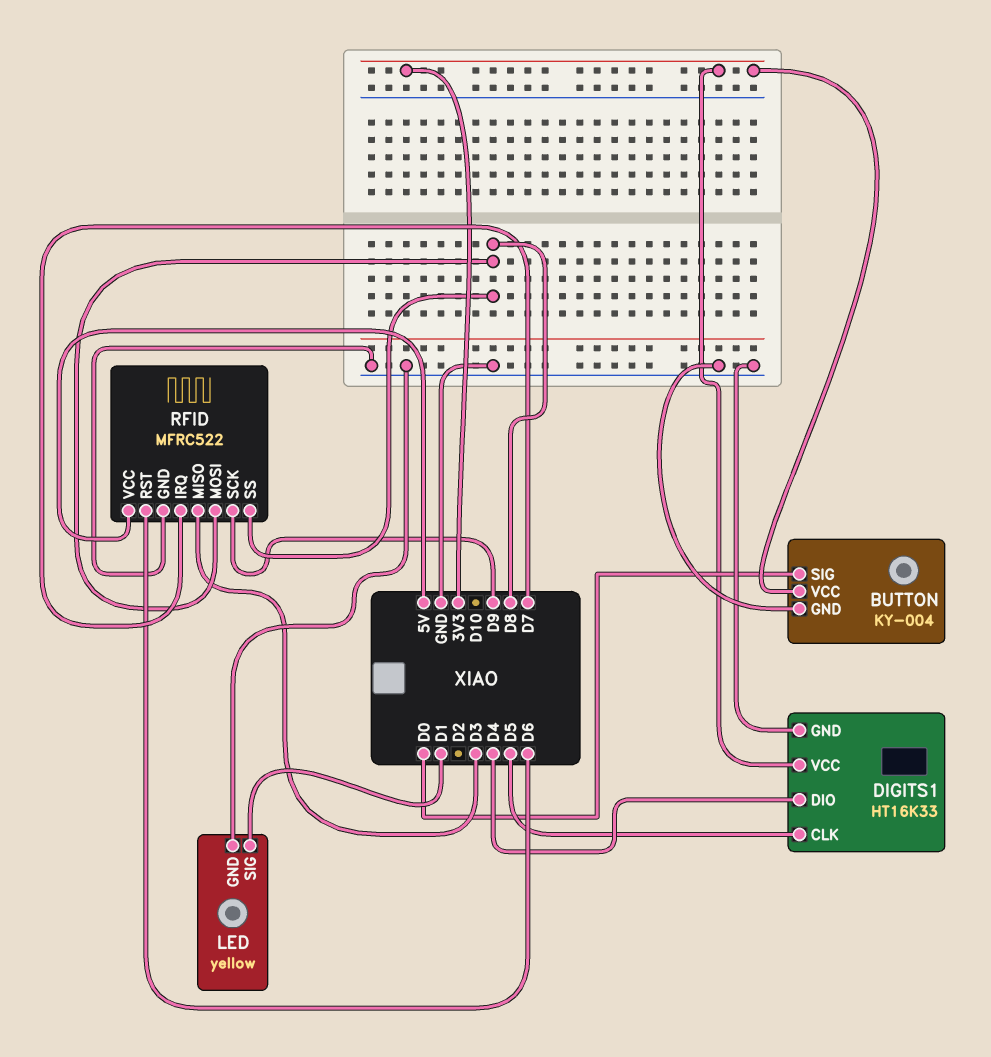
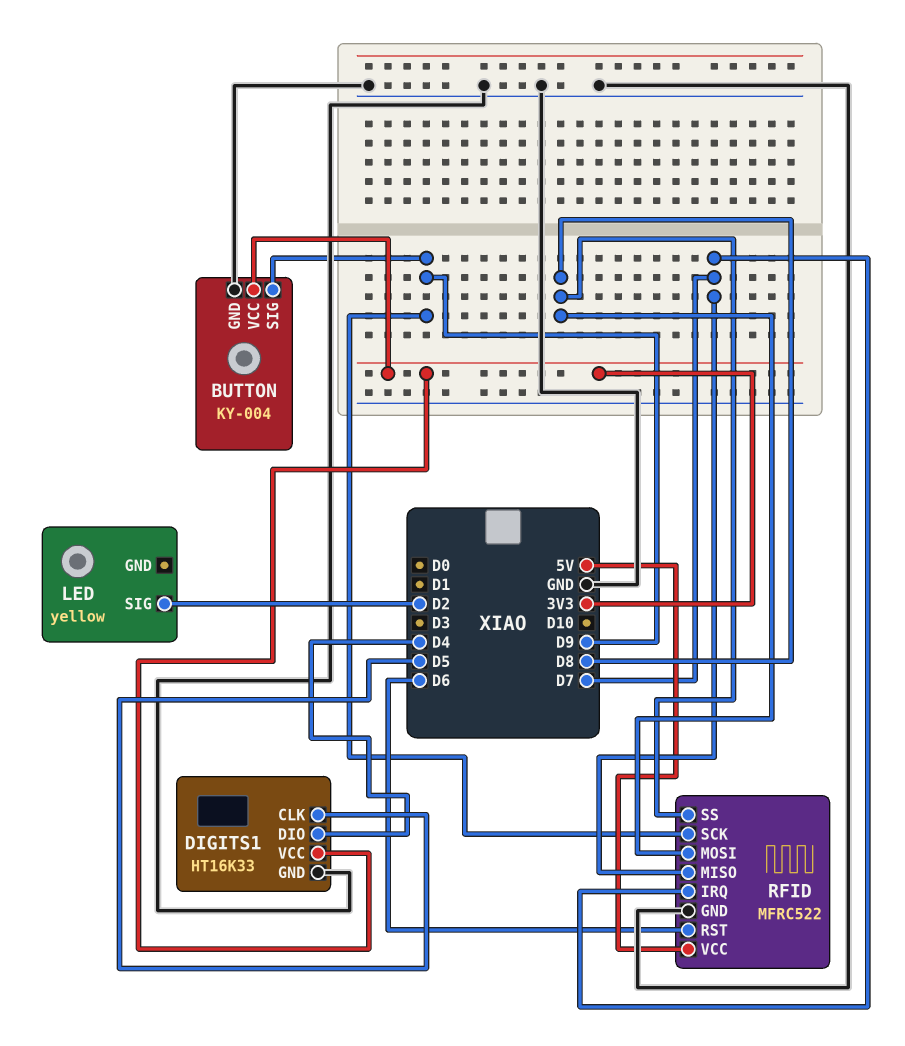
BUTTON pin SIG: D0 -> D9
LED pin GND: GND -> none
LED pin SIG: D1 -> D2
RFID pin MISO: D3 -> D7

